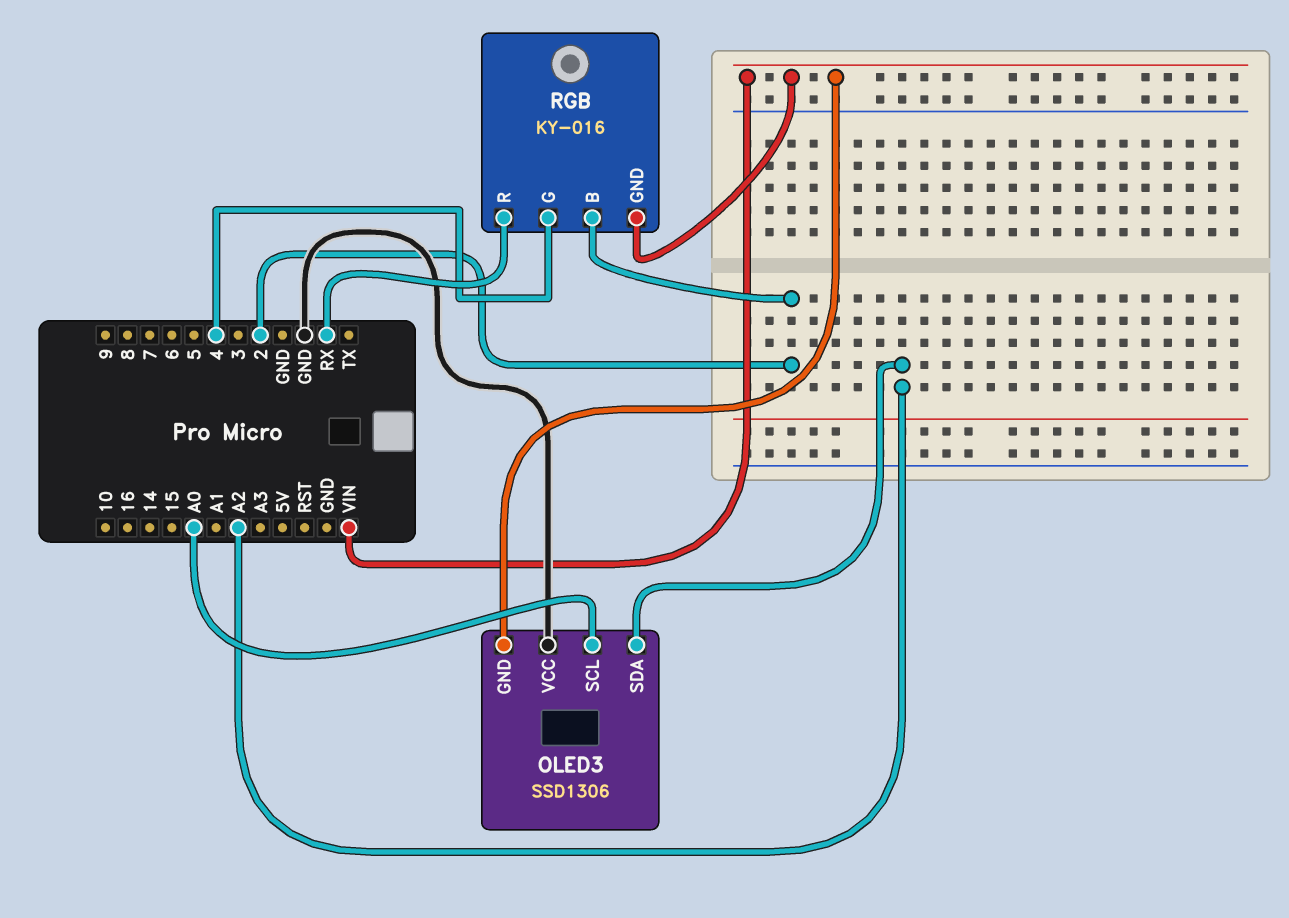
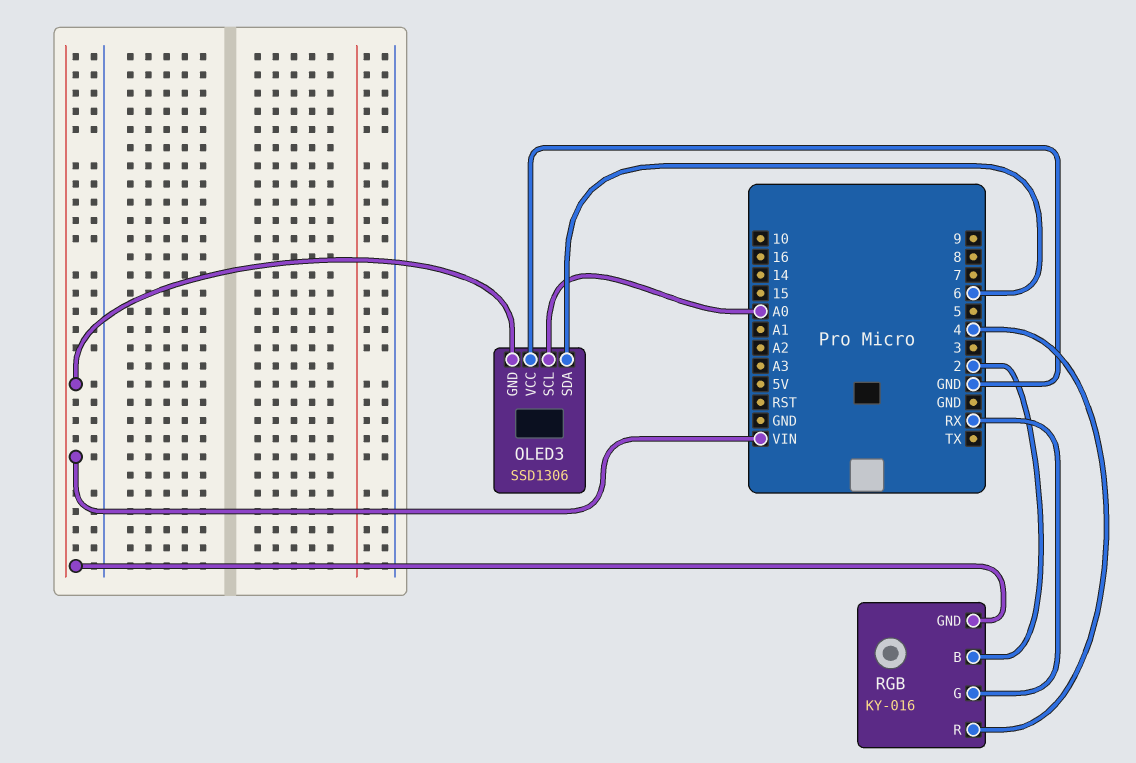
OLED3 pin SDA: A2 -> 6
RGB pin G: 4 -> RX
RGB pin R: RX -> 4

